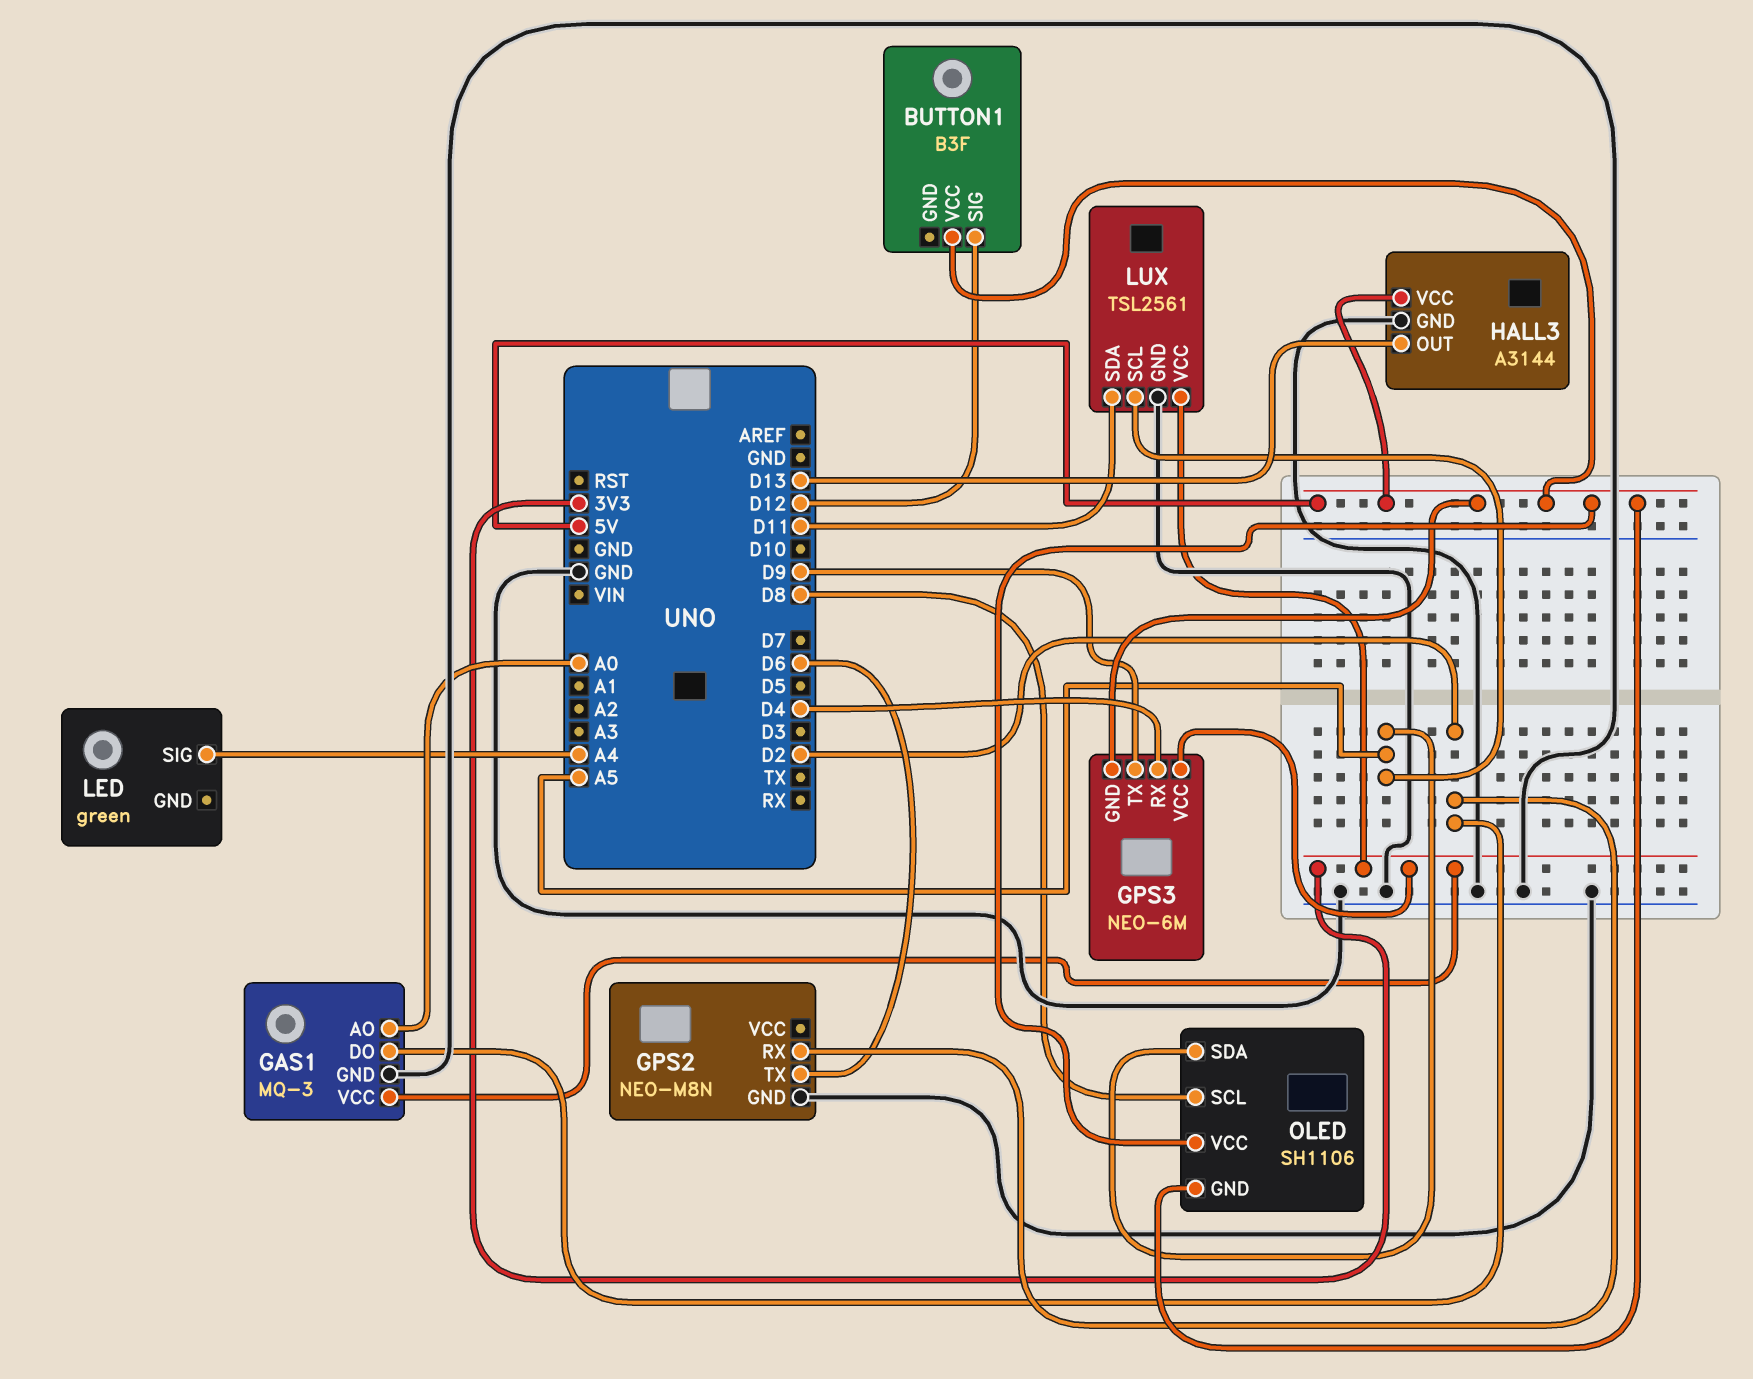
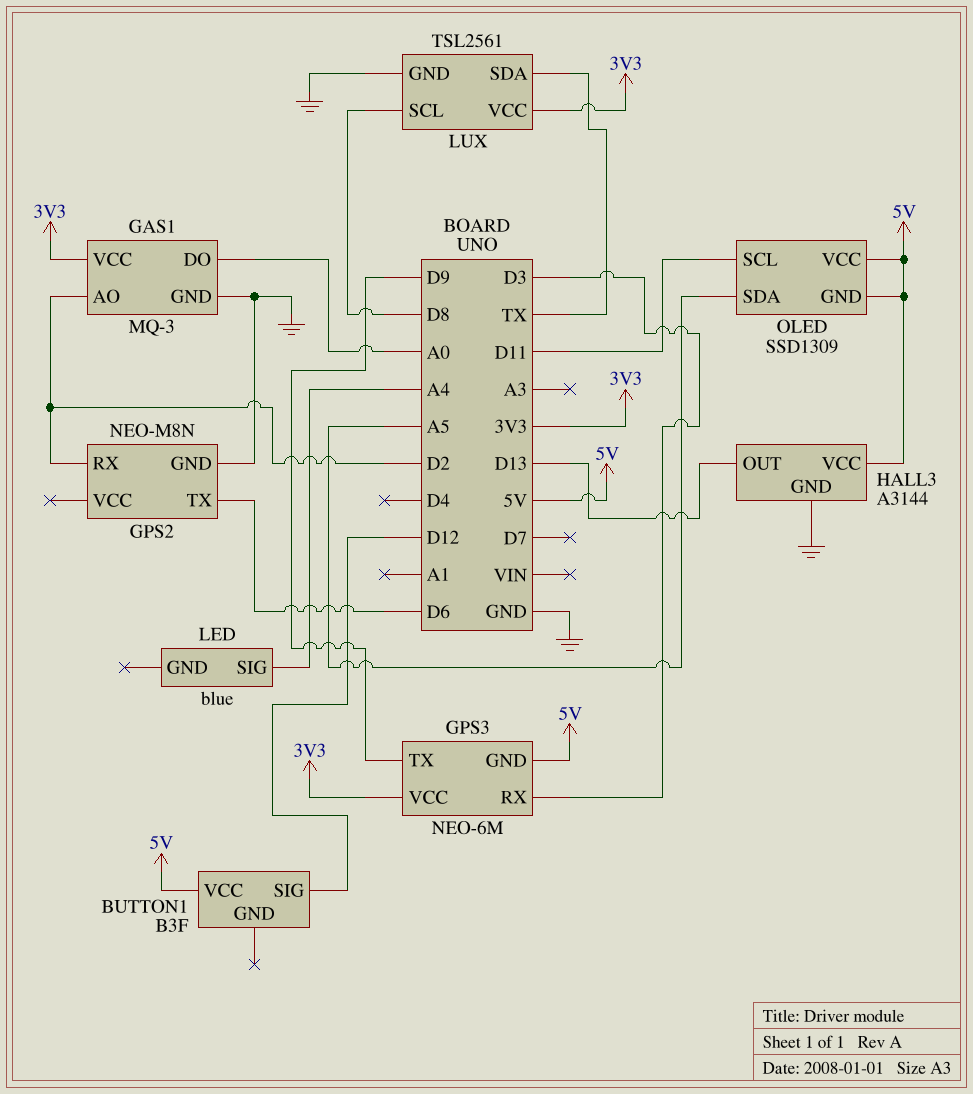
GAS1 pin AO: A0 -> D2
GAS1 pin DO: D2 -> A0
GPS3 pin RX: D4 -> D3
LED: green -> blue
LUX pin SCL: A5 -> D8
LUX pin SDA: D11 -> TX
OLED: SH1106 -> SSD1309
OLED pin SCL: D8 -> D11

